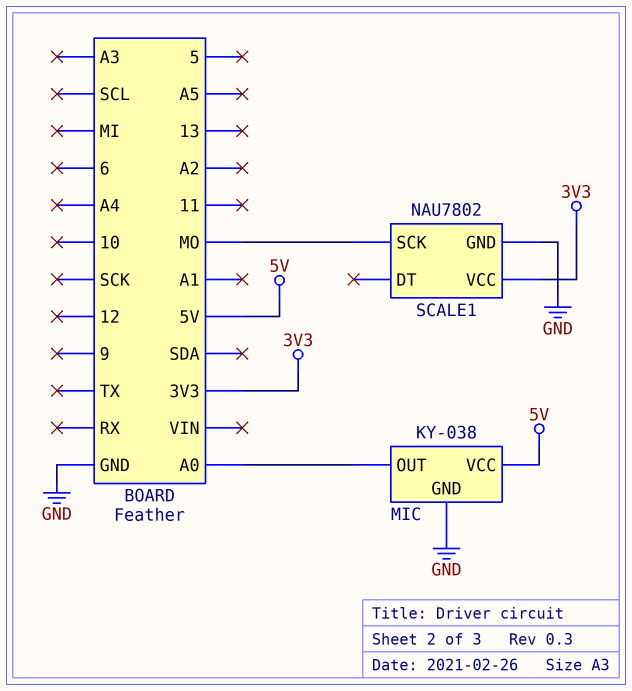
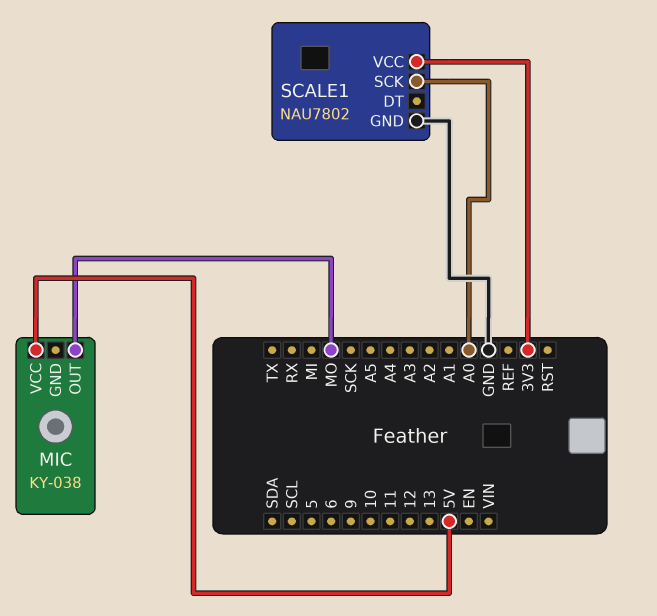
MIC pin GND: GND -> none
MIC pin OUT: A0 -> MO
SCALE1 pin SCK: MO -> A0

